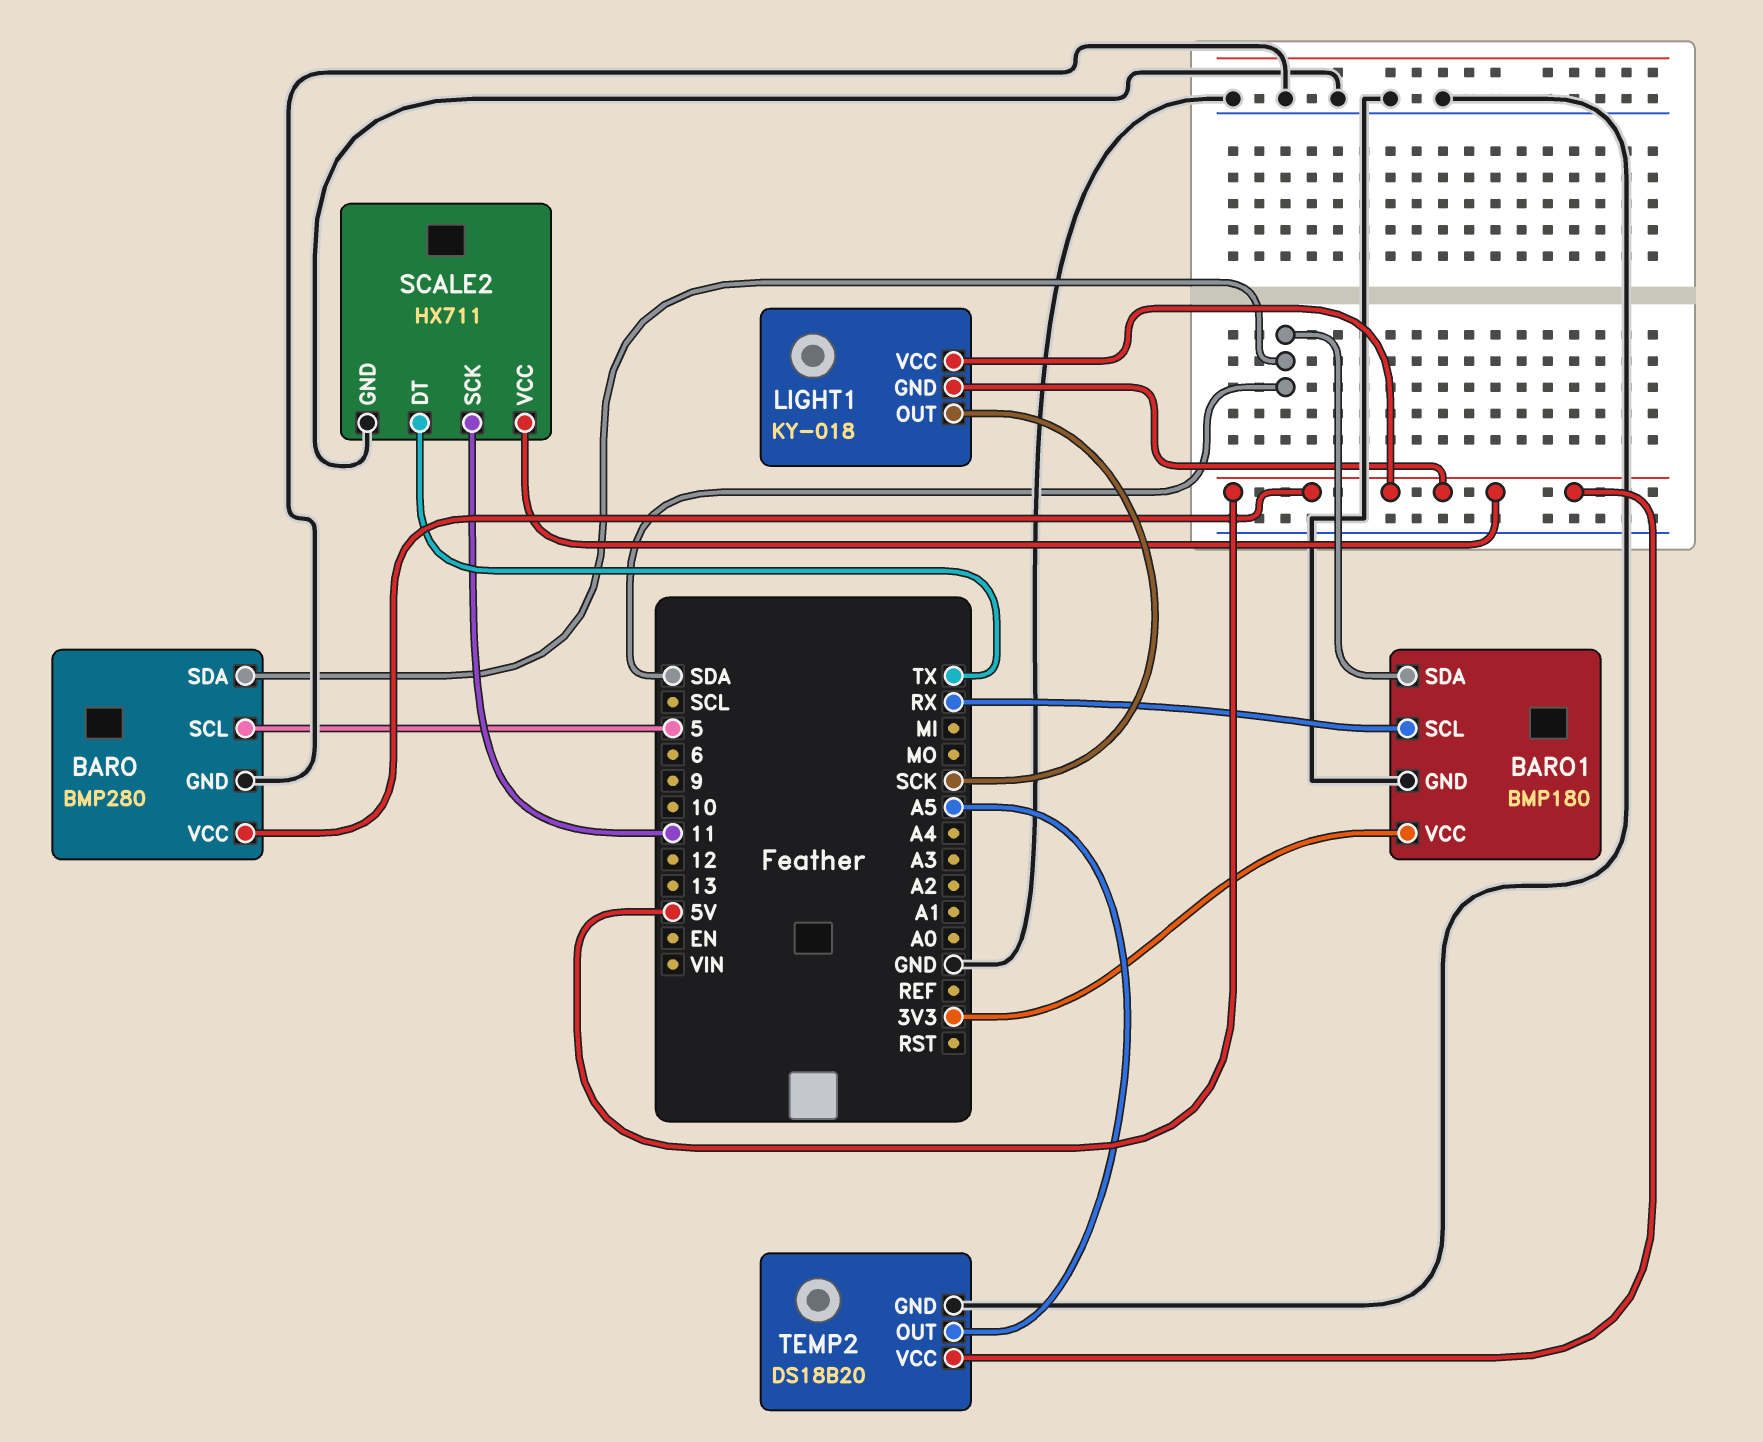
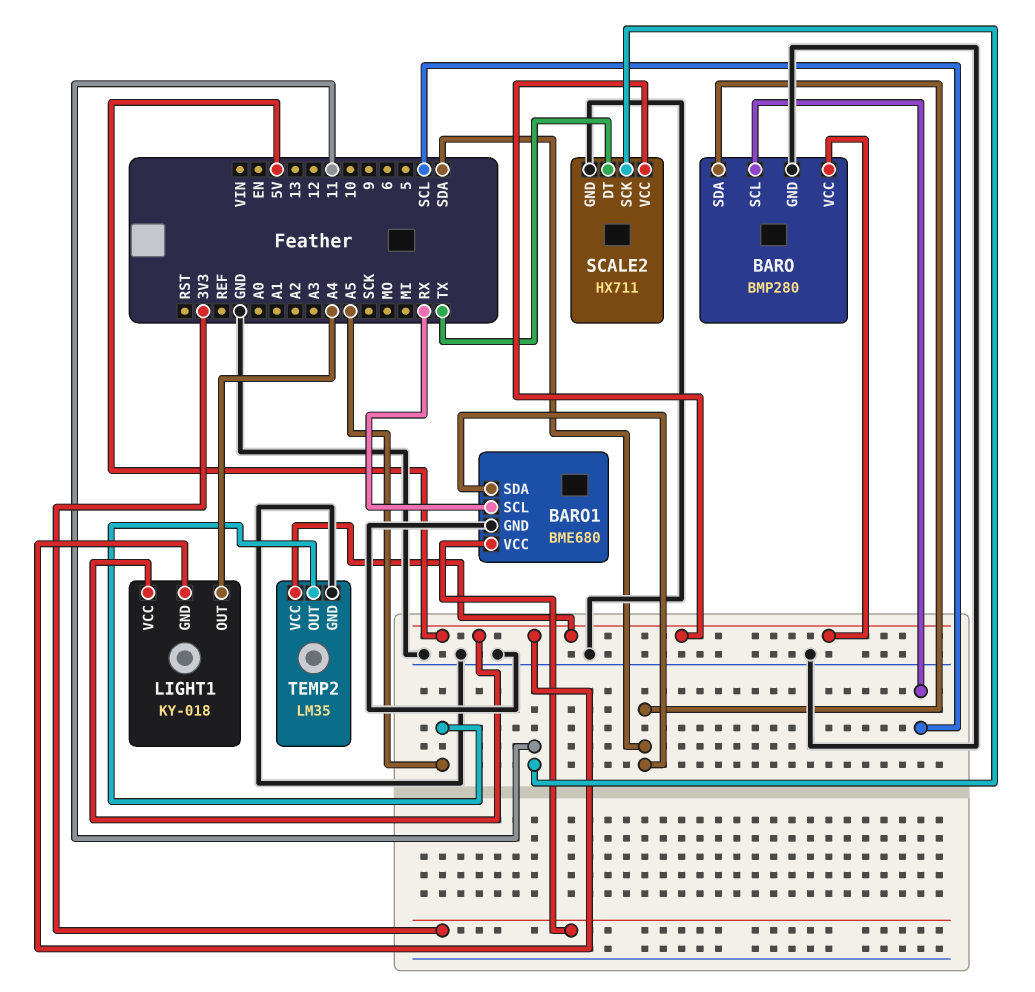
BARO pin SCL: 5 -> SCL
BARO1: BMP180 -> BME680
LIGHT1 pin OUT: SCK -> A4
TEMP2: DS18B20 -> LM35

